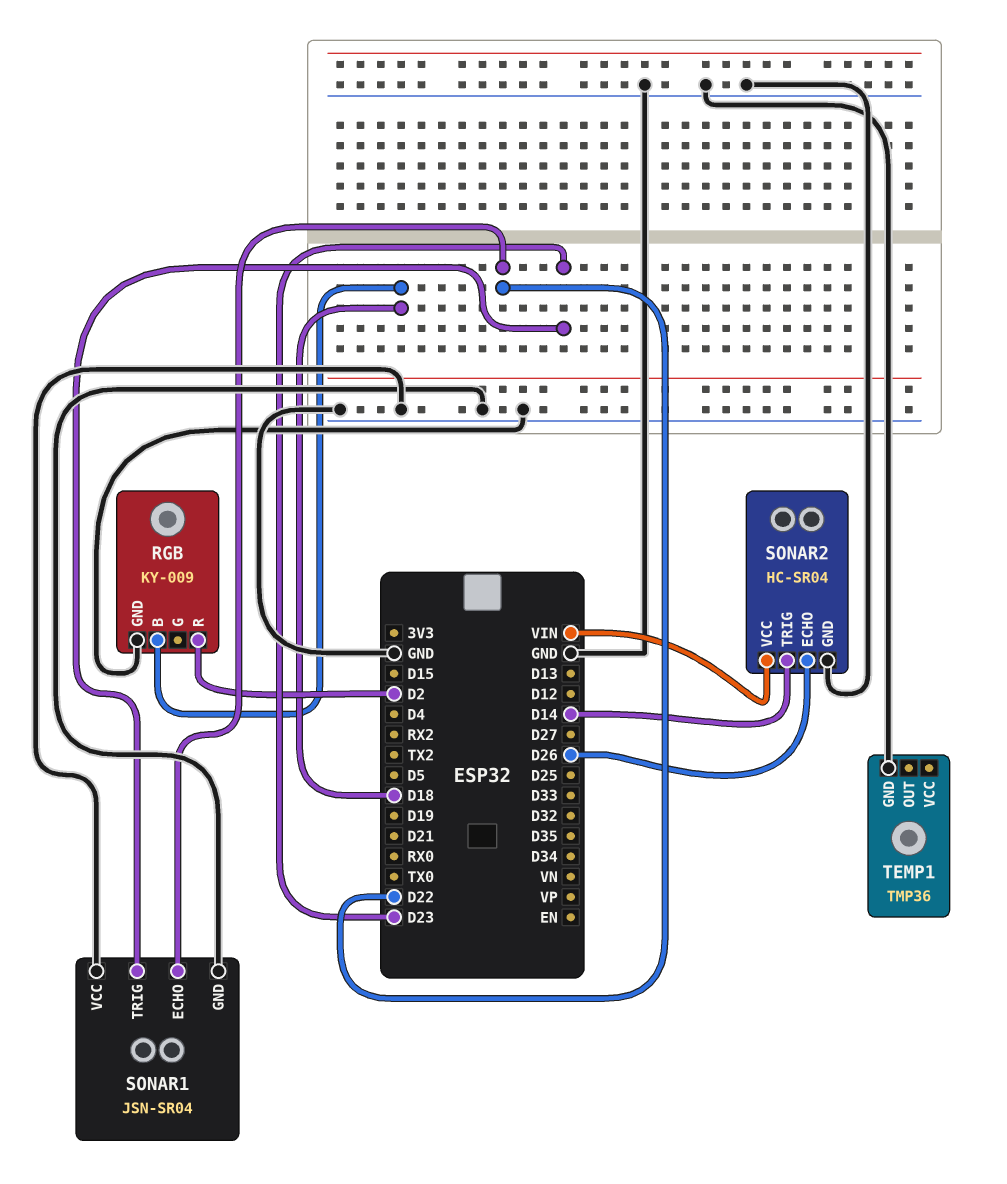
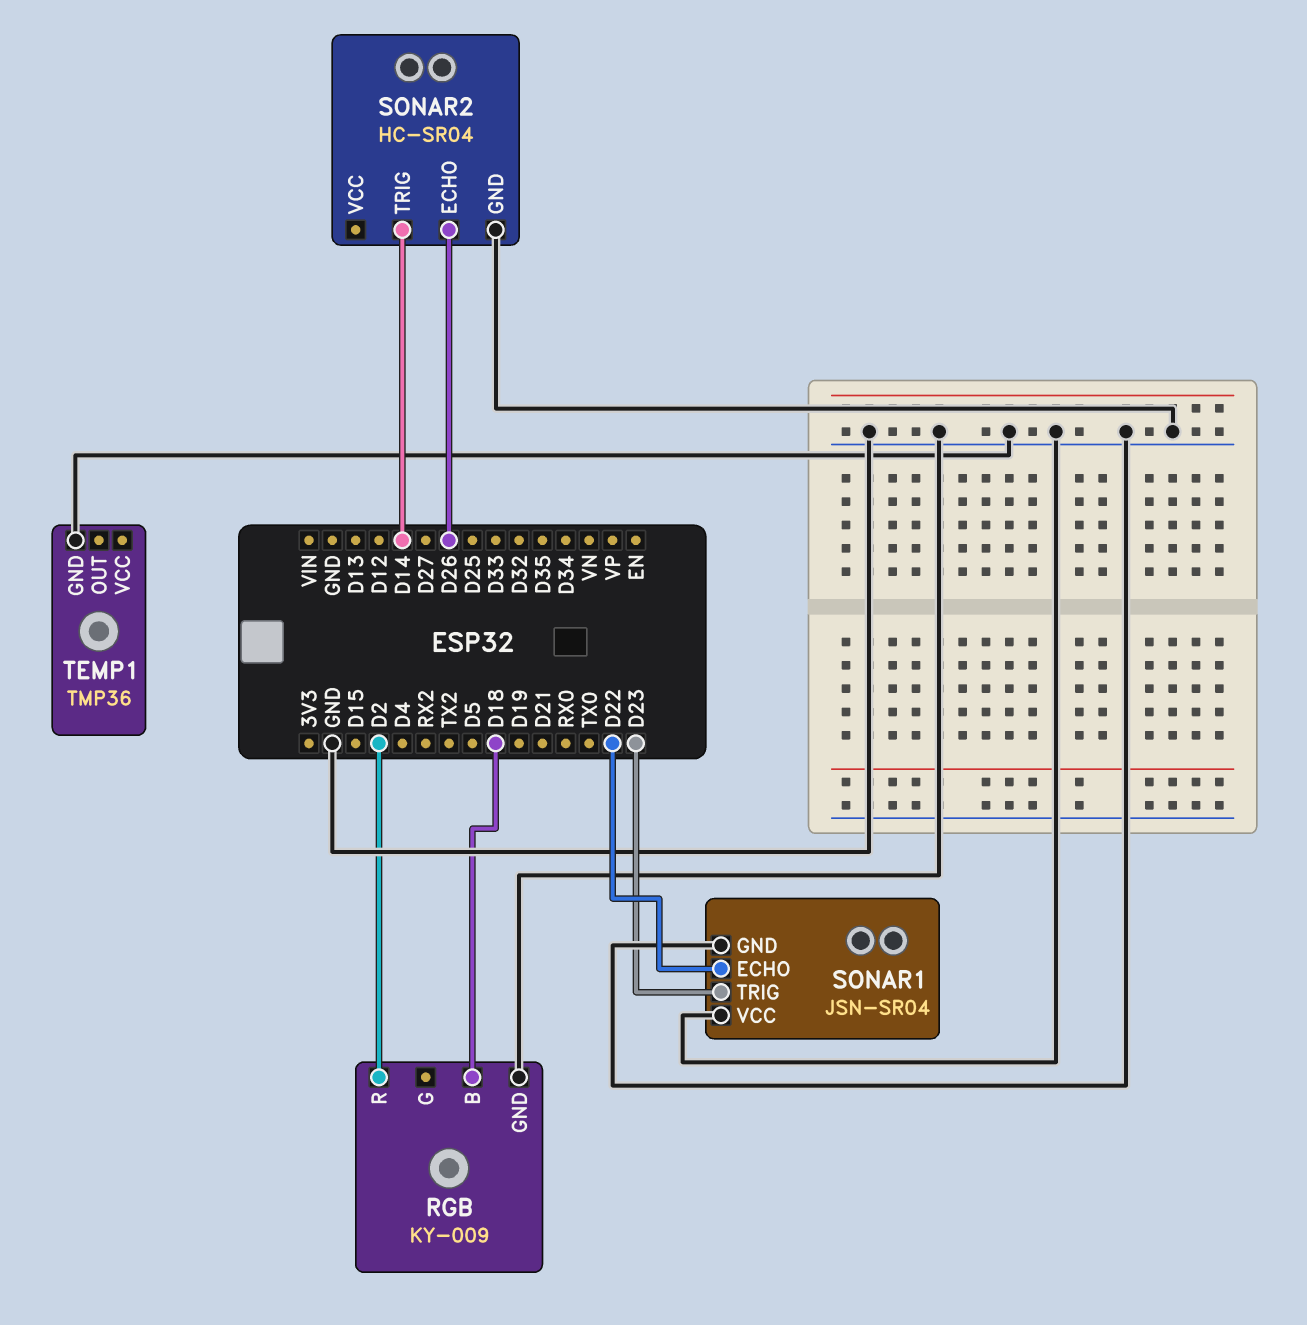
SONAR2 pin VCC: VIN -> none

